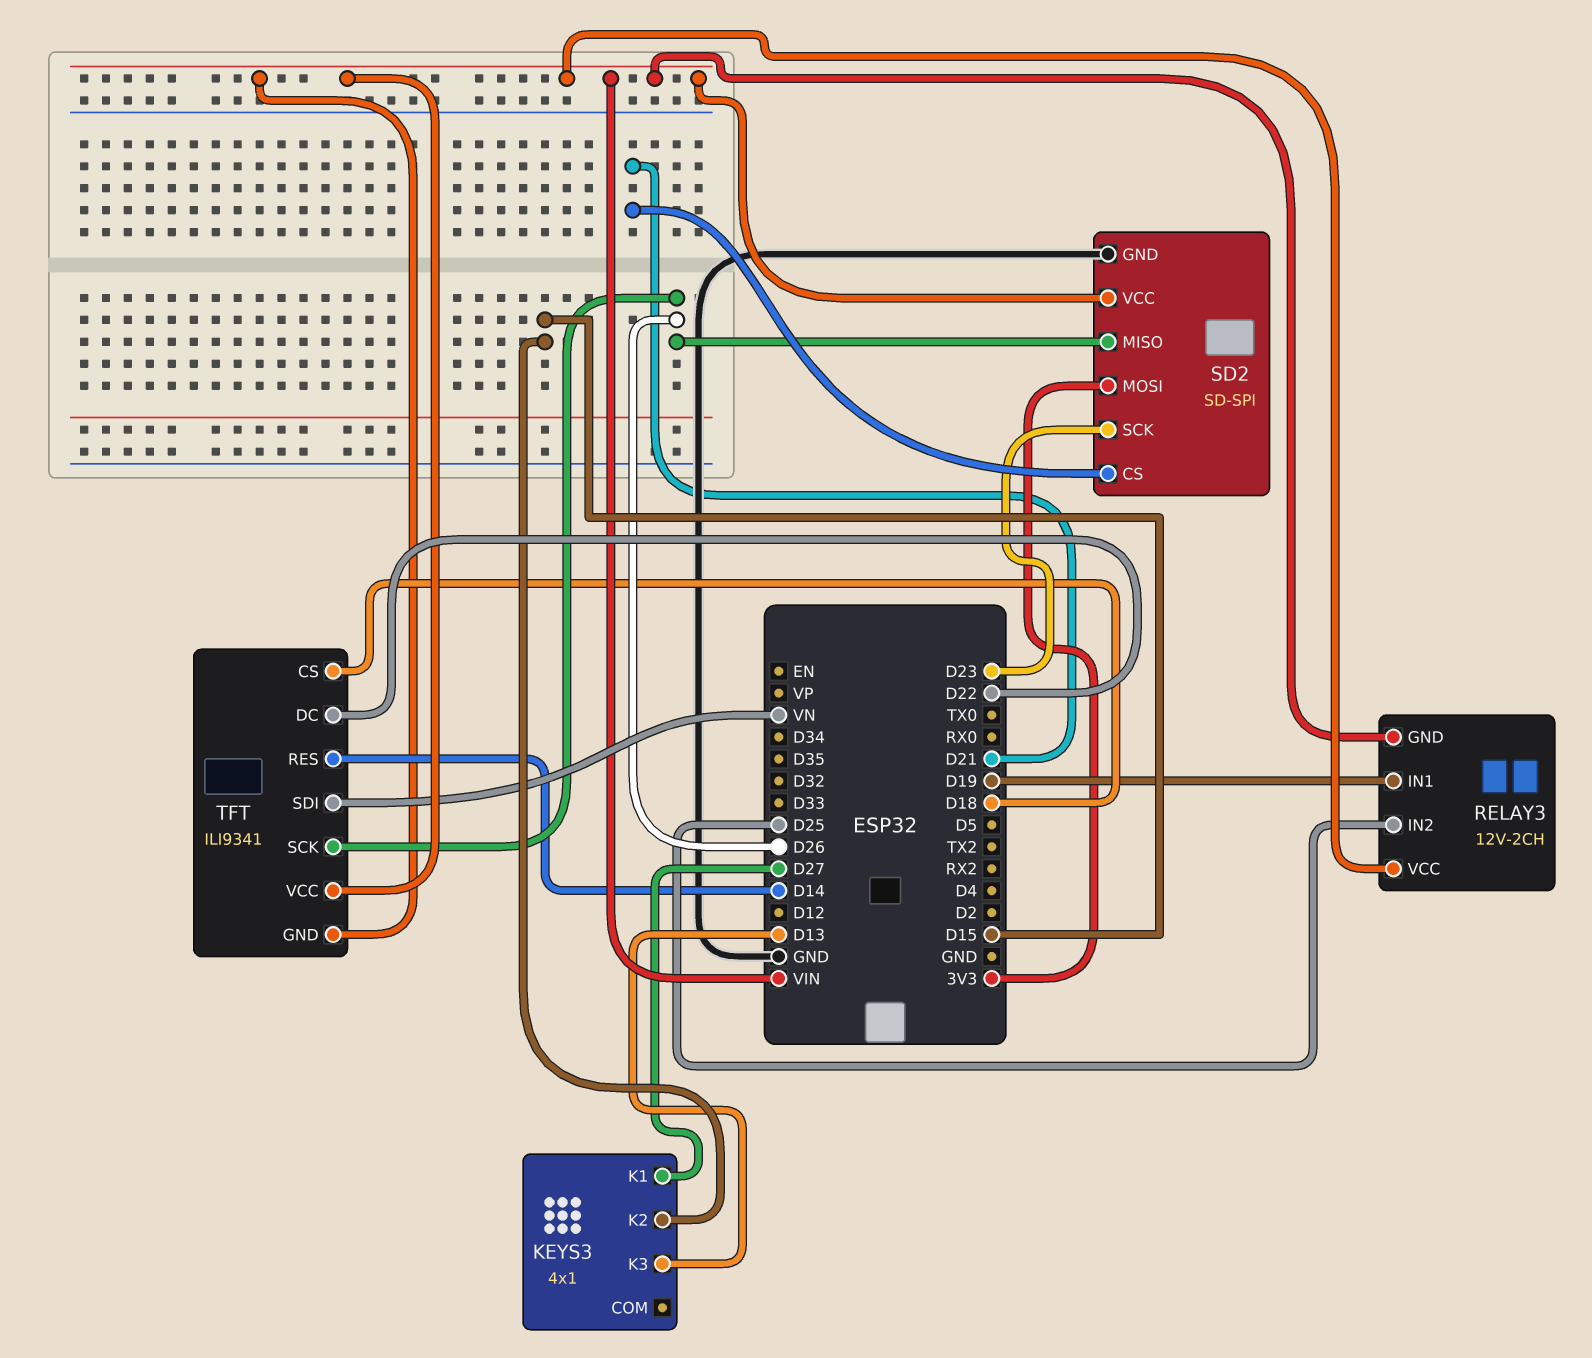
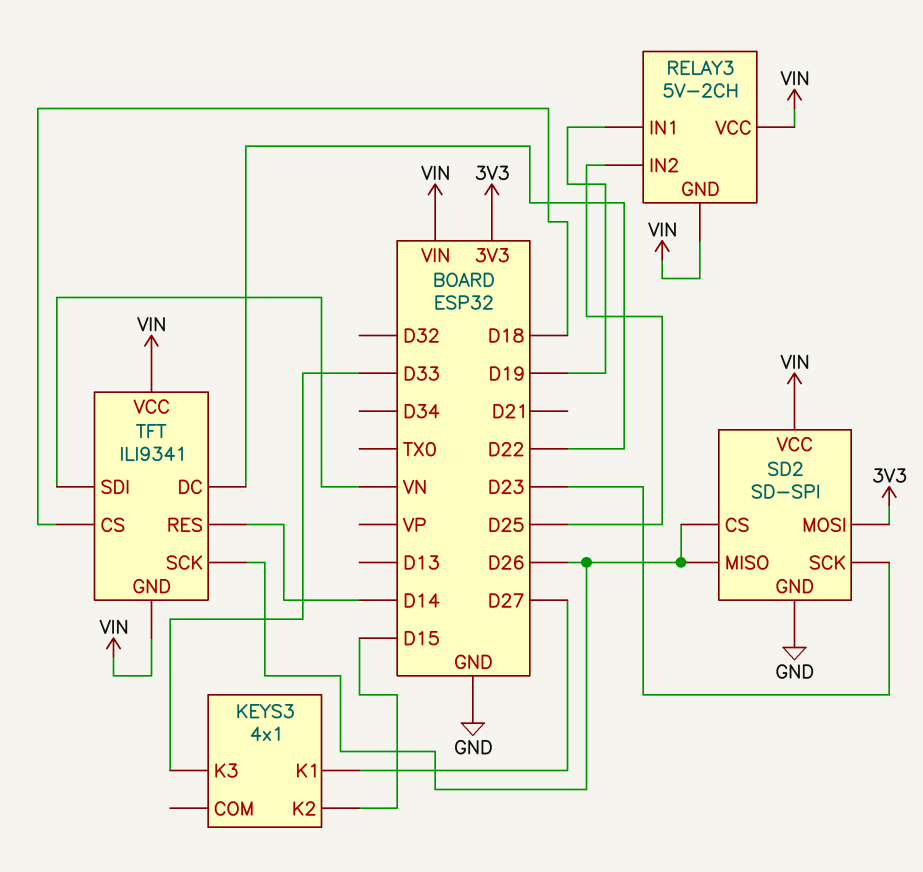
KEYS3 pin K3: D13 -> D33
RELAY3: 12V-2CH -> 5V-2CH
SD2 pin CS: D21 -> D26

